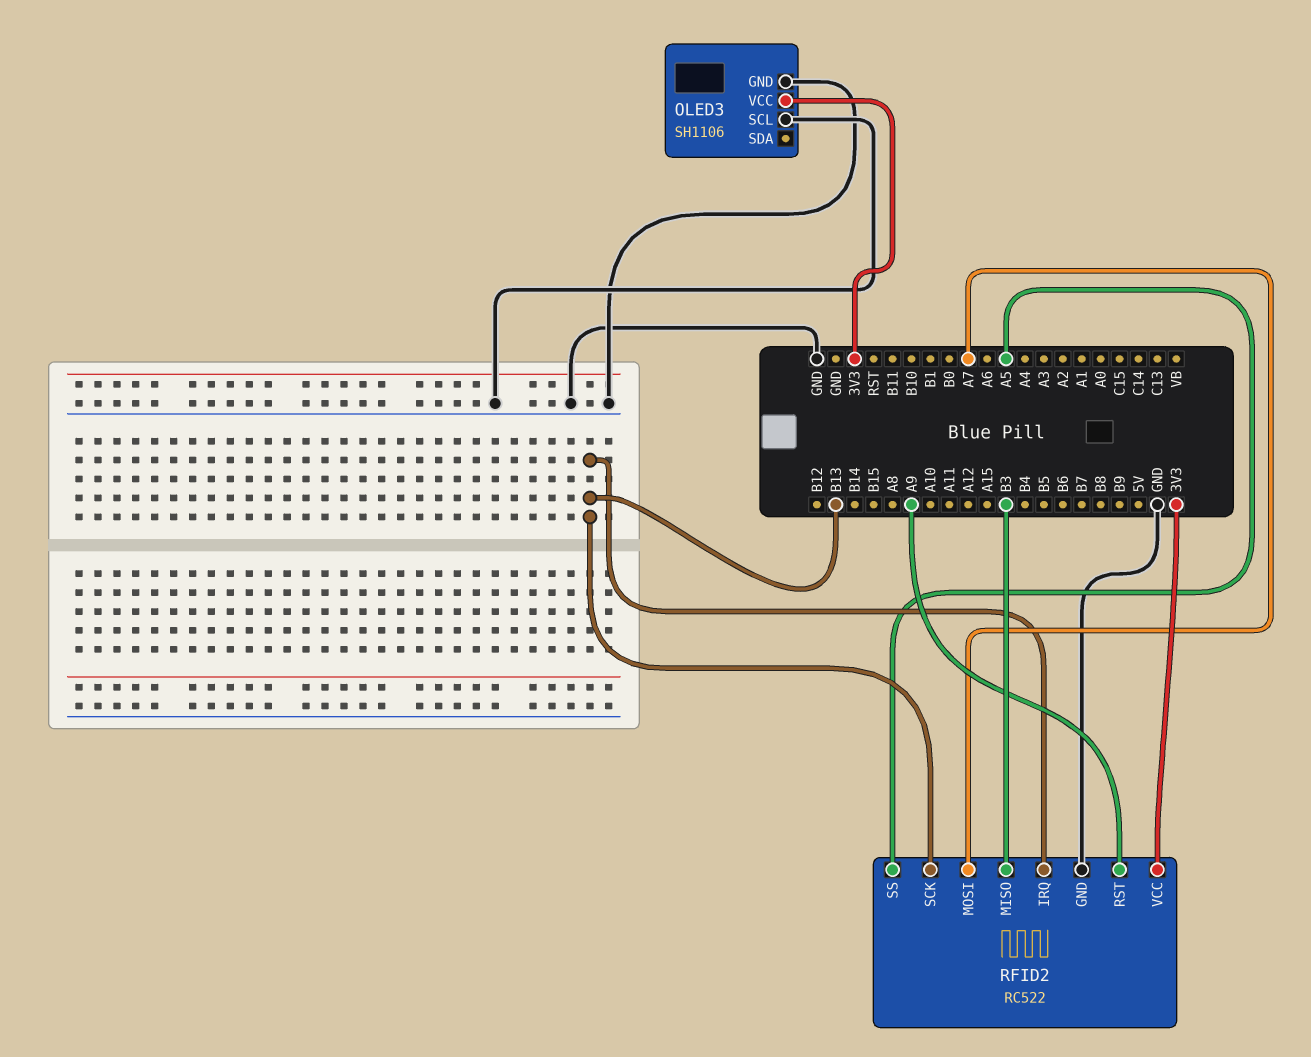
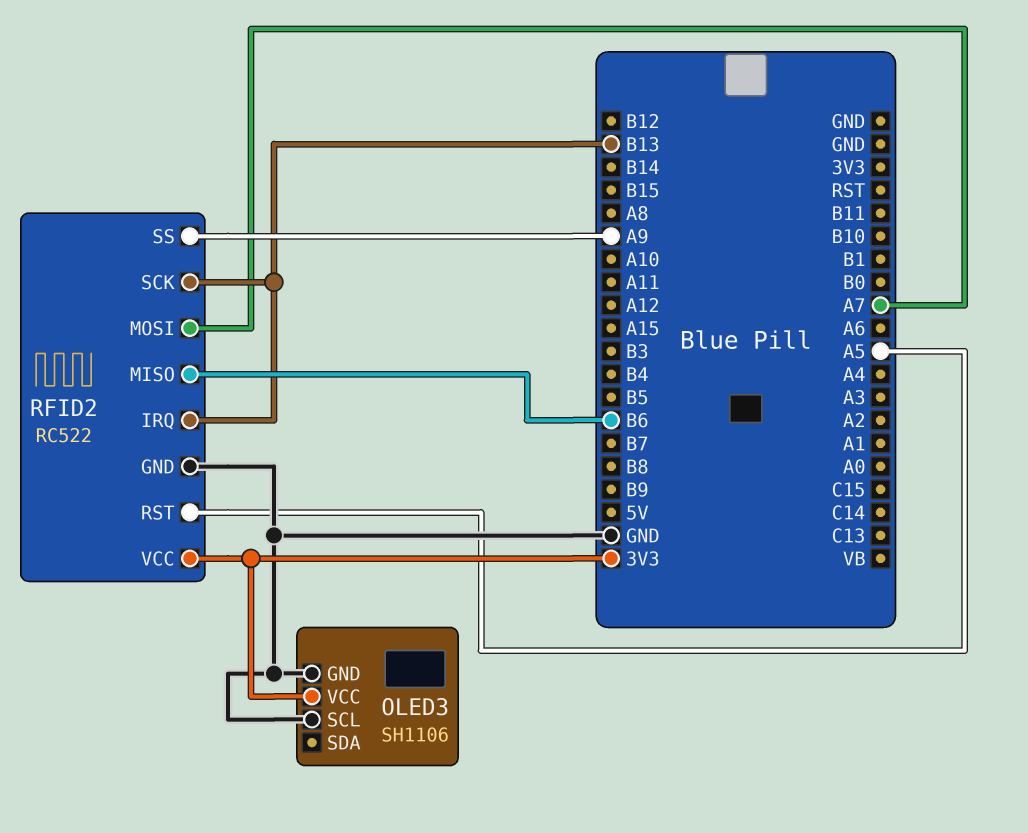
RFID2 pin MISO: B3 -> B6
RFID2 pin RST: A9 -> A5
RFID2 pin SS: A5 -> A9

